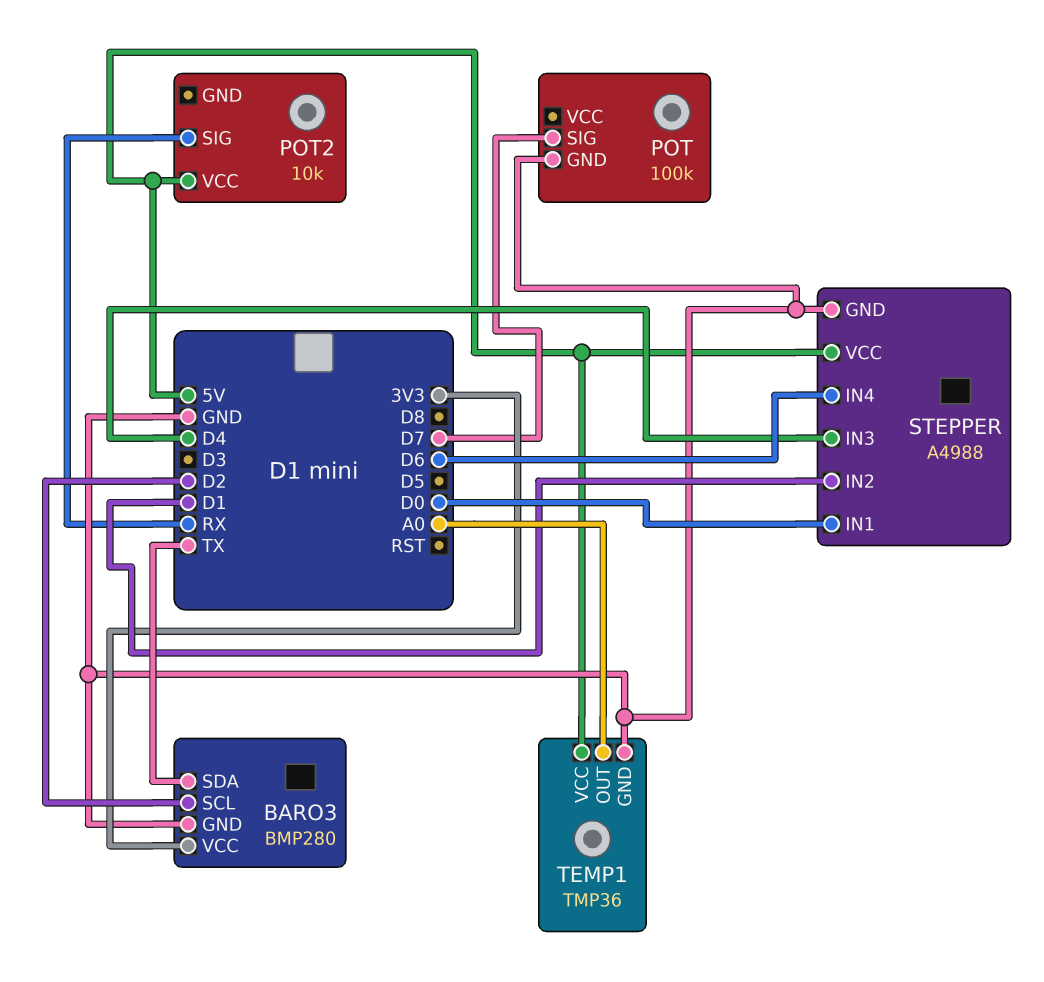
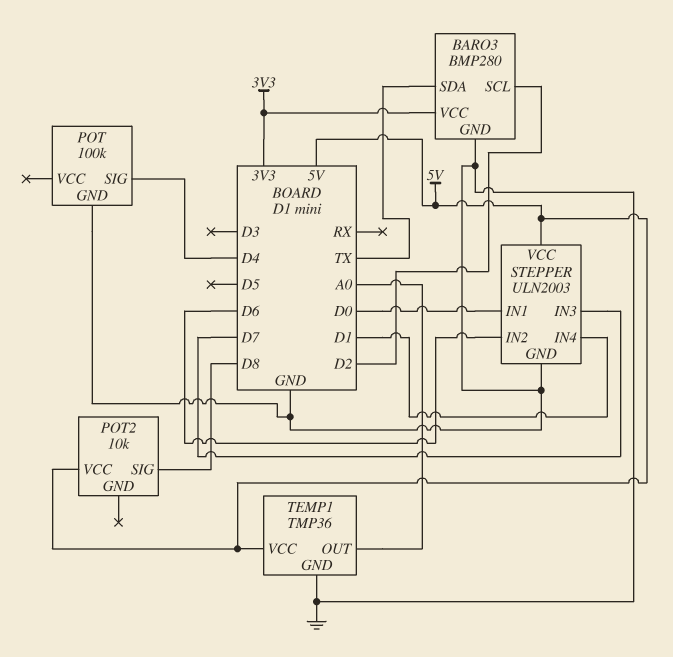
POT pin SIG: D7 -> D4
POT2 pin SIG: RX -> D8
STEPPER: A4988 -> ULN2003
STEPPER pin IN2: D1 -> D6
STEPPER pin IN3: D4 -> D7
STEPPER pin IN4: D6 -> D1

